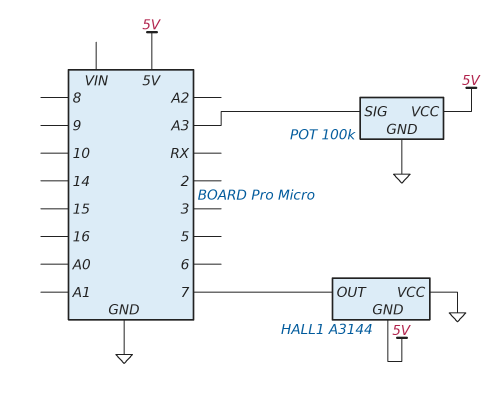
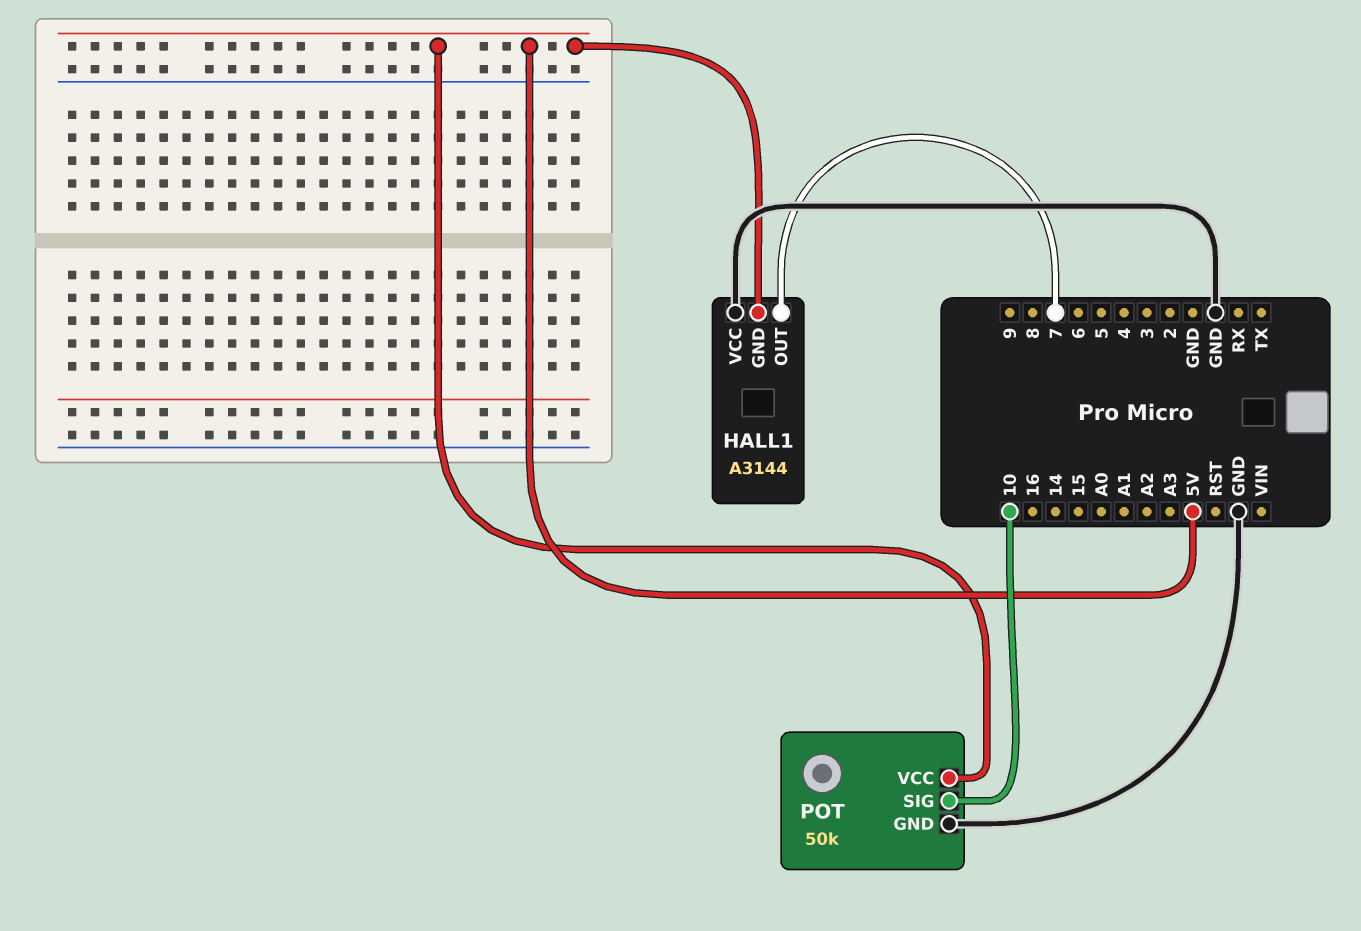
POT: 100k -> 50k
POT pin SIG: A3 -> 10

